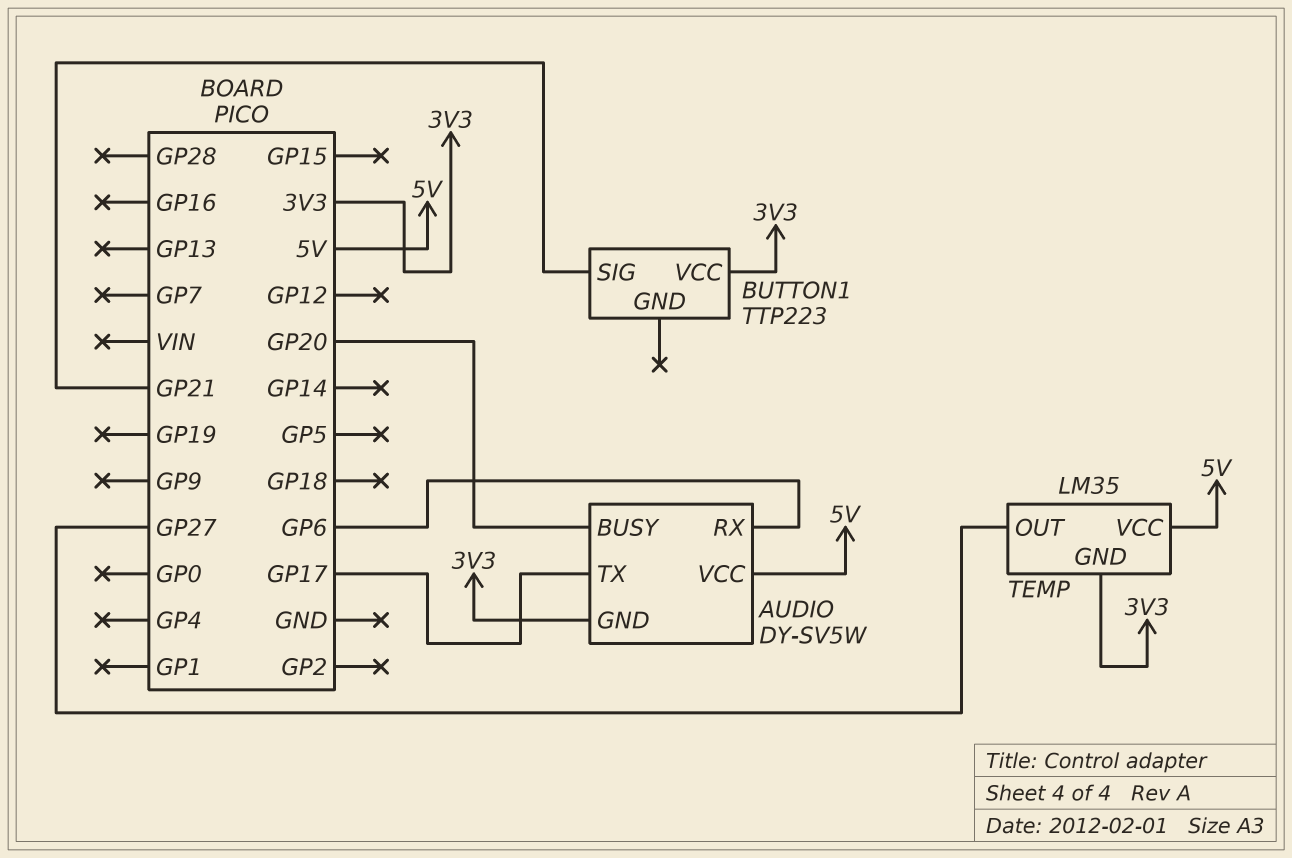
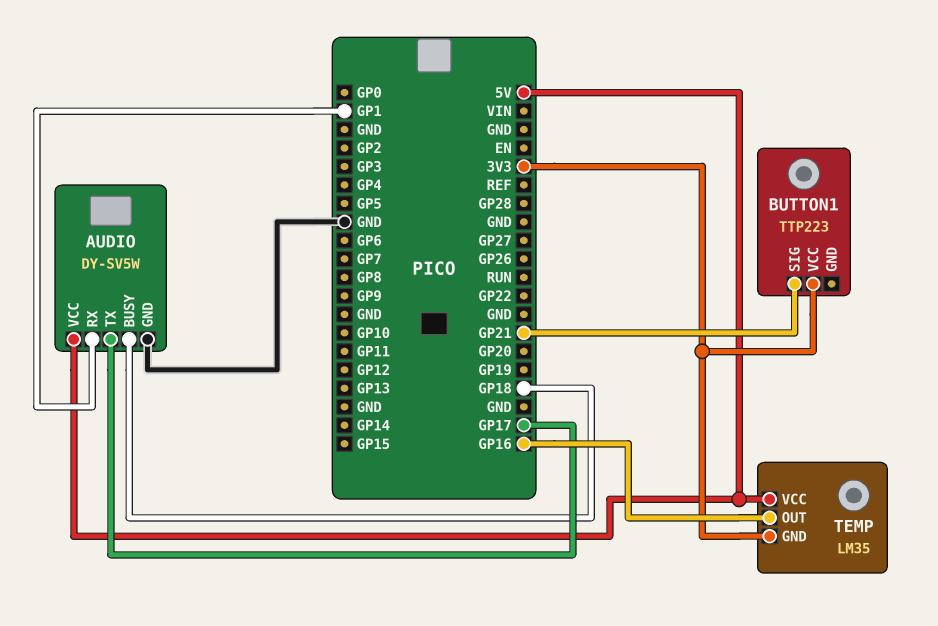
AUDIO pin BUSY: GP20 -> GP18
AUDIO pin GND: 3V3 -> GND
AUDIO pin RX: GP6 -> GP1
TEMP pin OUT: GP27 -> GP16

